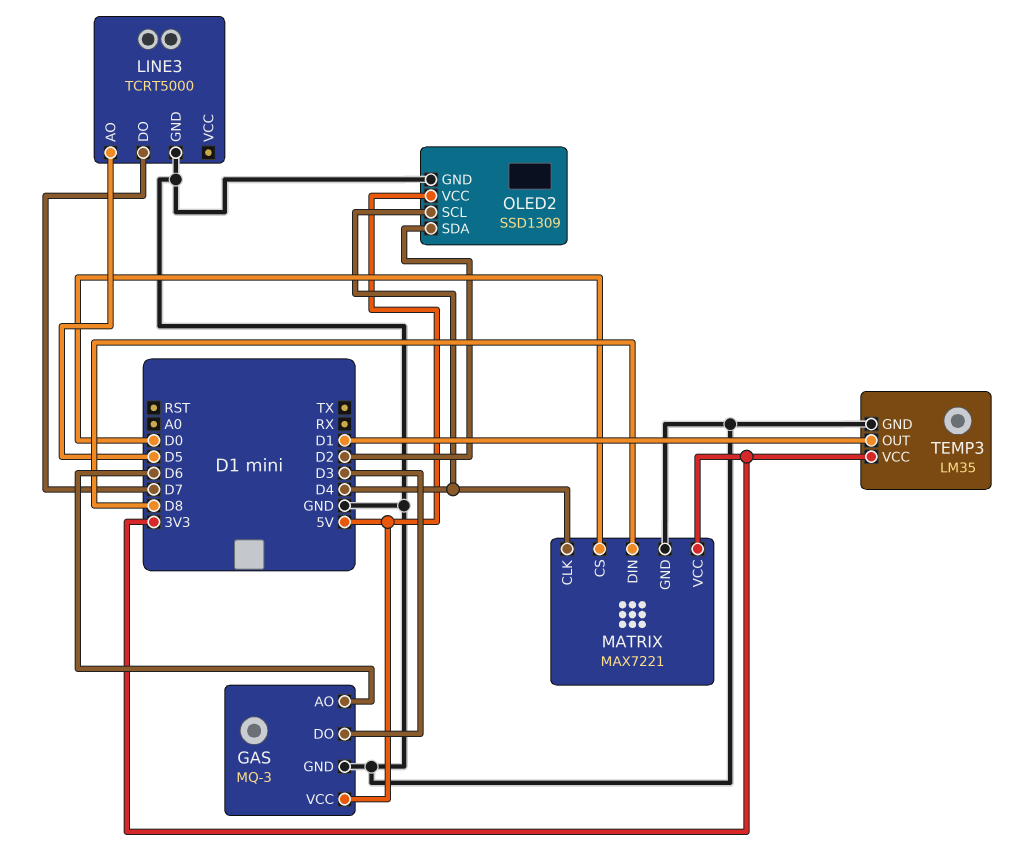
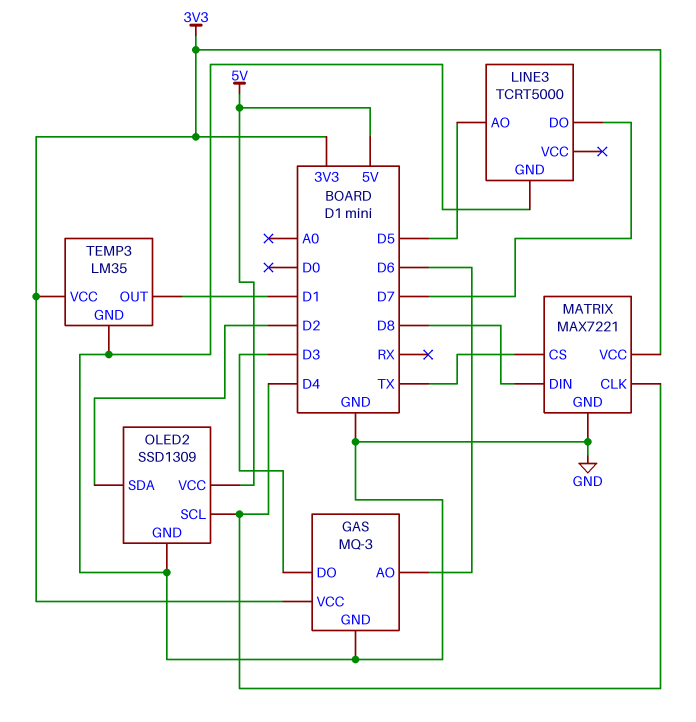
GAS pin VCC: 5V -> 3V3
MATRIX pin CS: D0 -> TX

